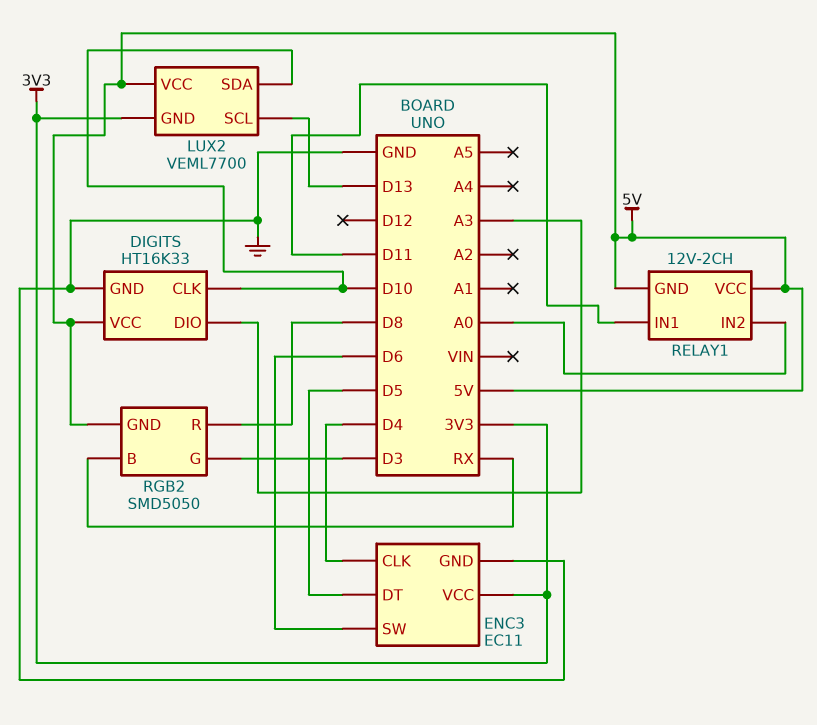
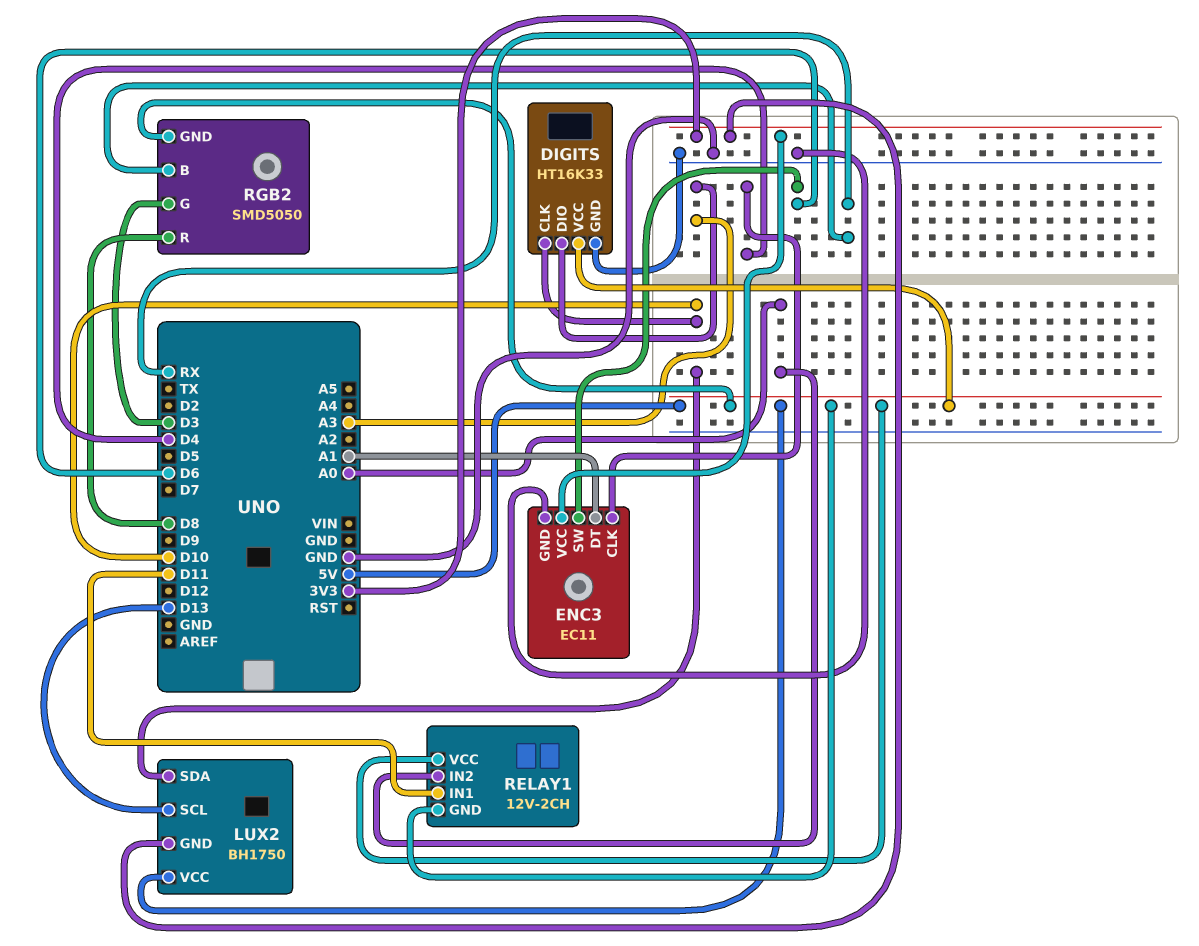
ENC3 pin DT: D5 -> A1
LUX2: VEML7700 -> BH1750

